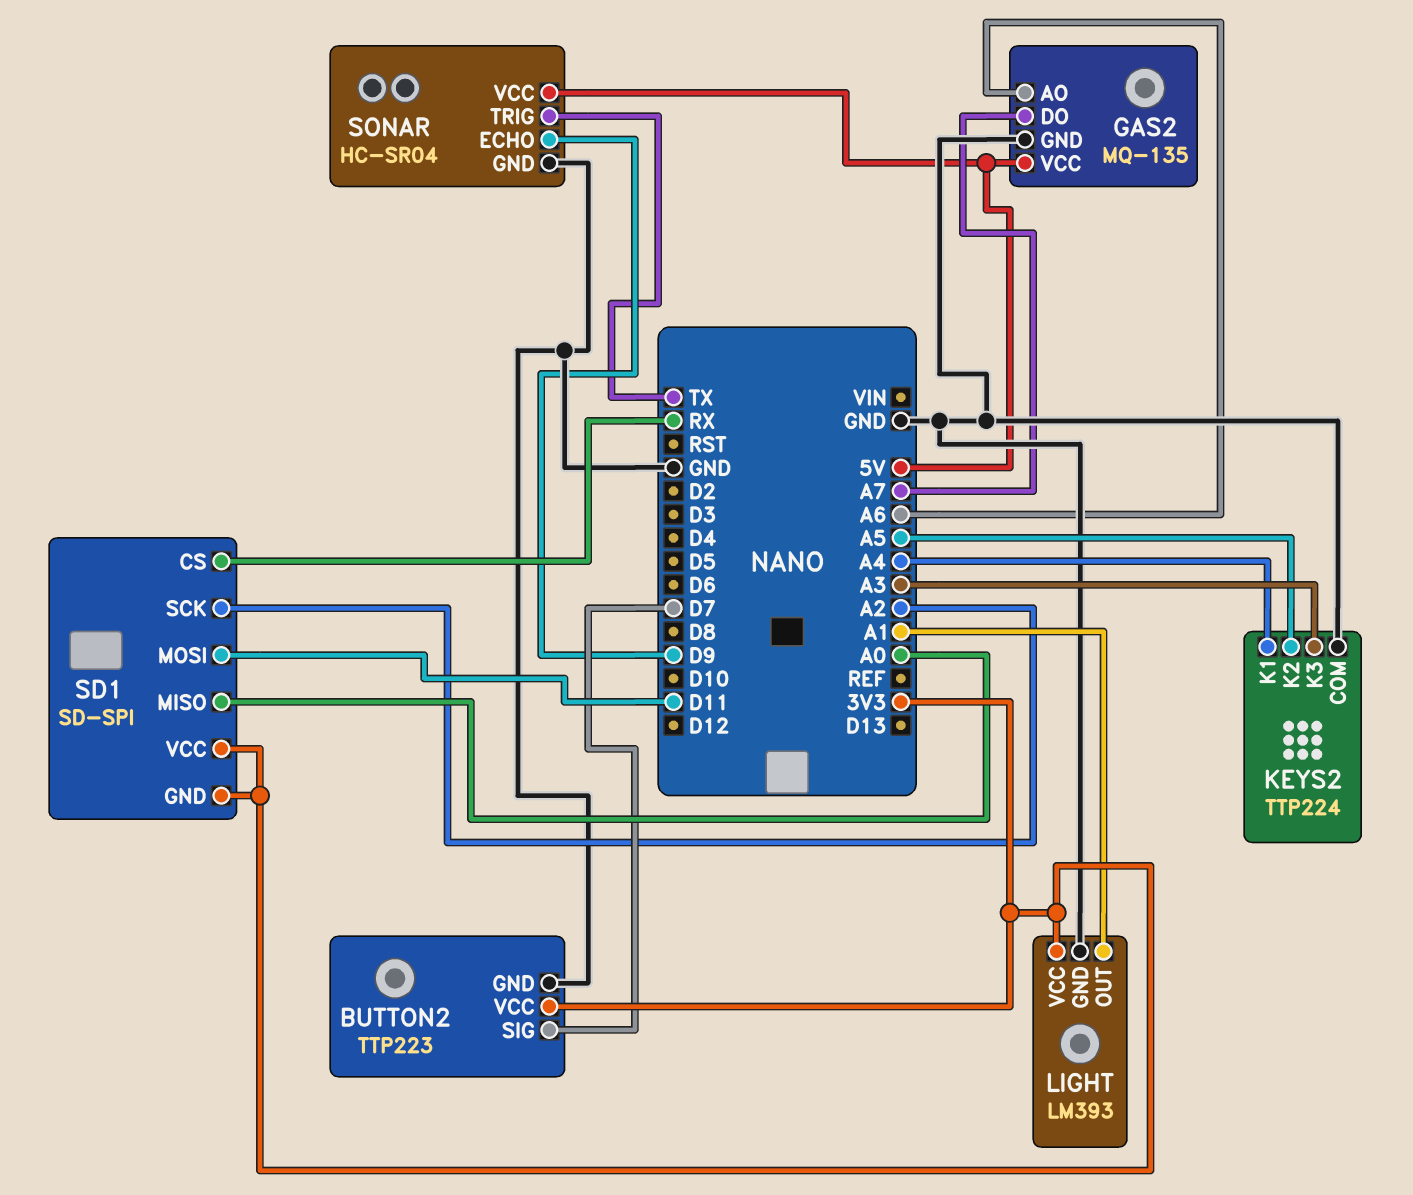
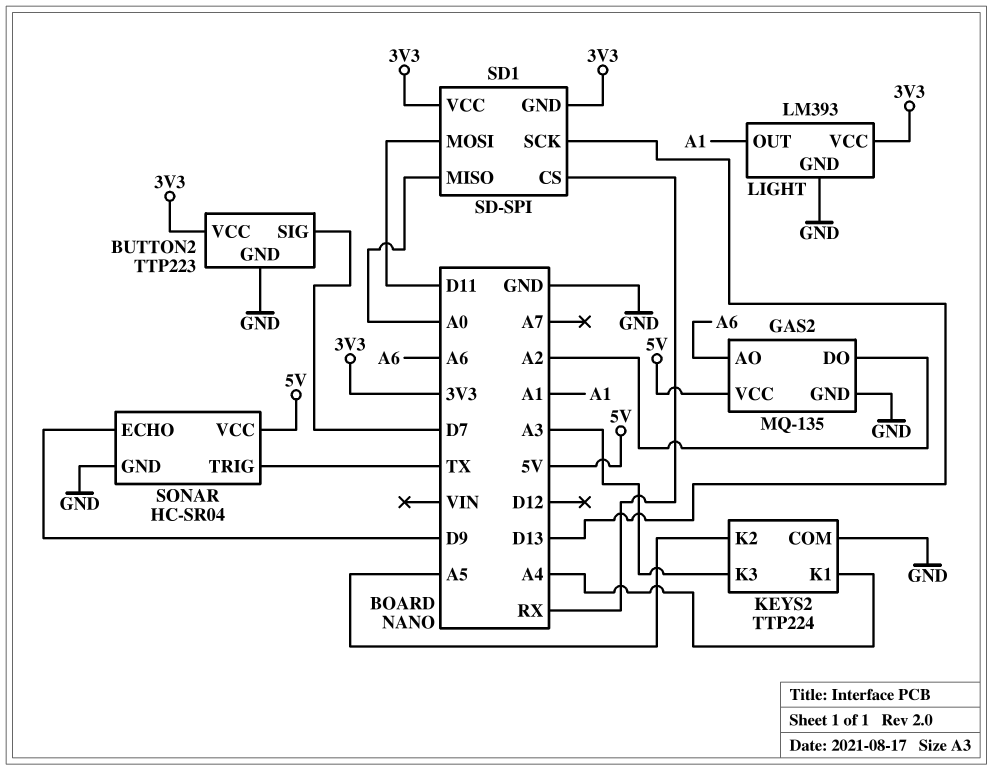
GAS2 pin DO: A7 -> A2
SD1 pin SCK: A2 -> D13

